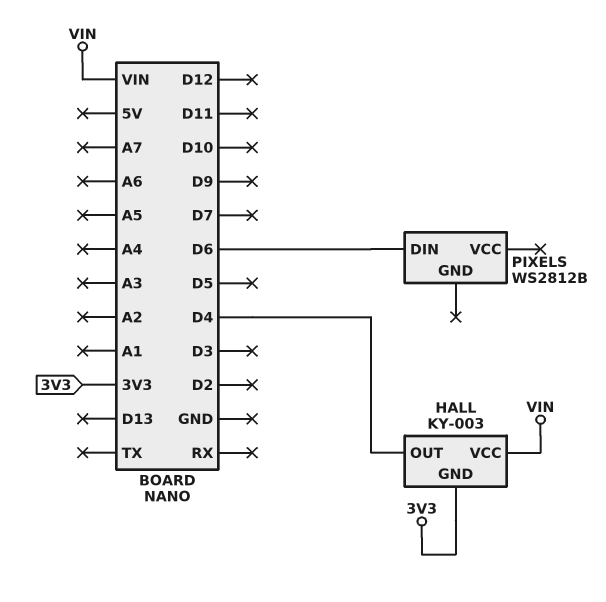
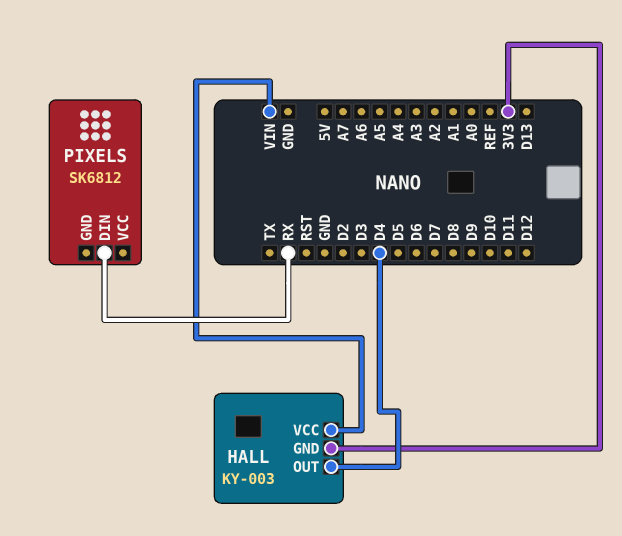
PIXELS: WS2812B -> SK6812
PIXELS pin DIN: D6 -> RX

